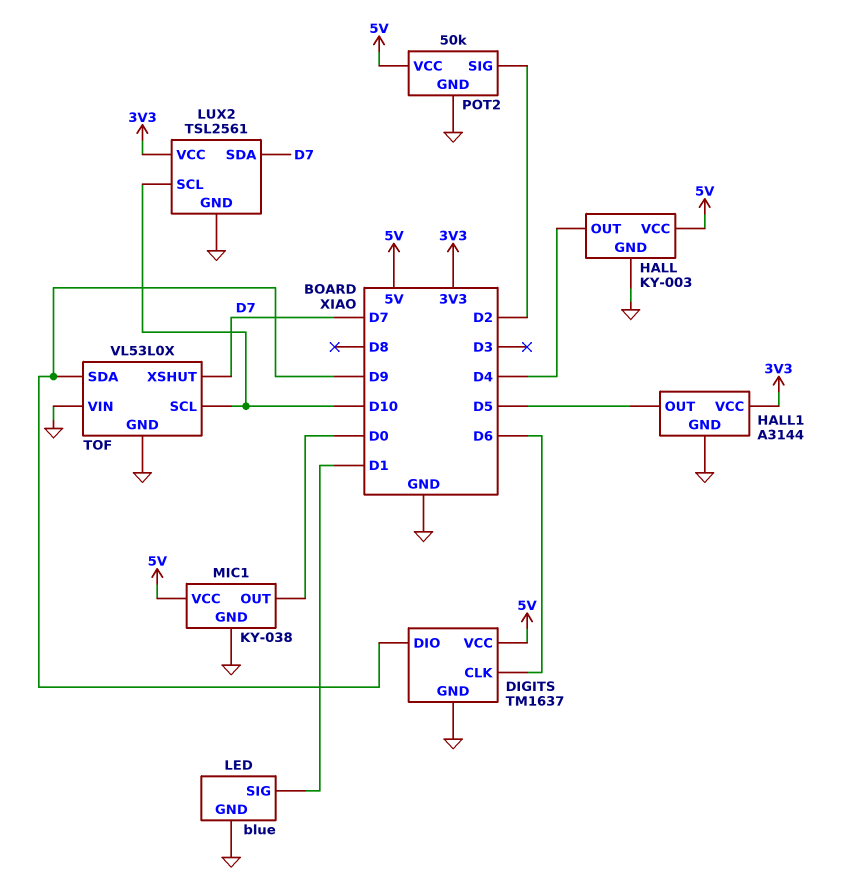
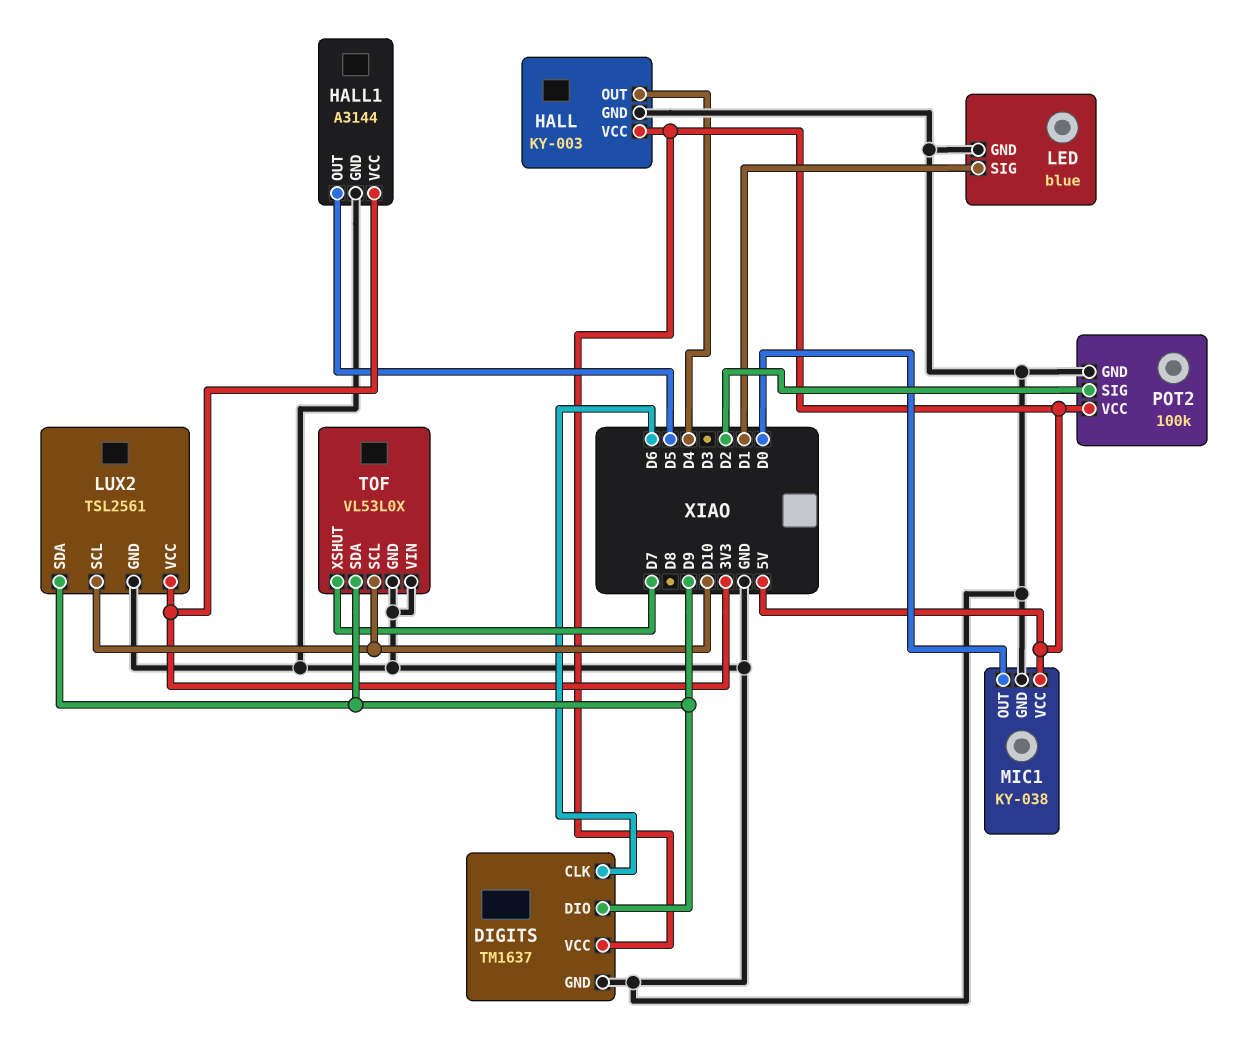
LUX2 pin SDA: D7 -> D9
POT2: 50k -> 100k

